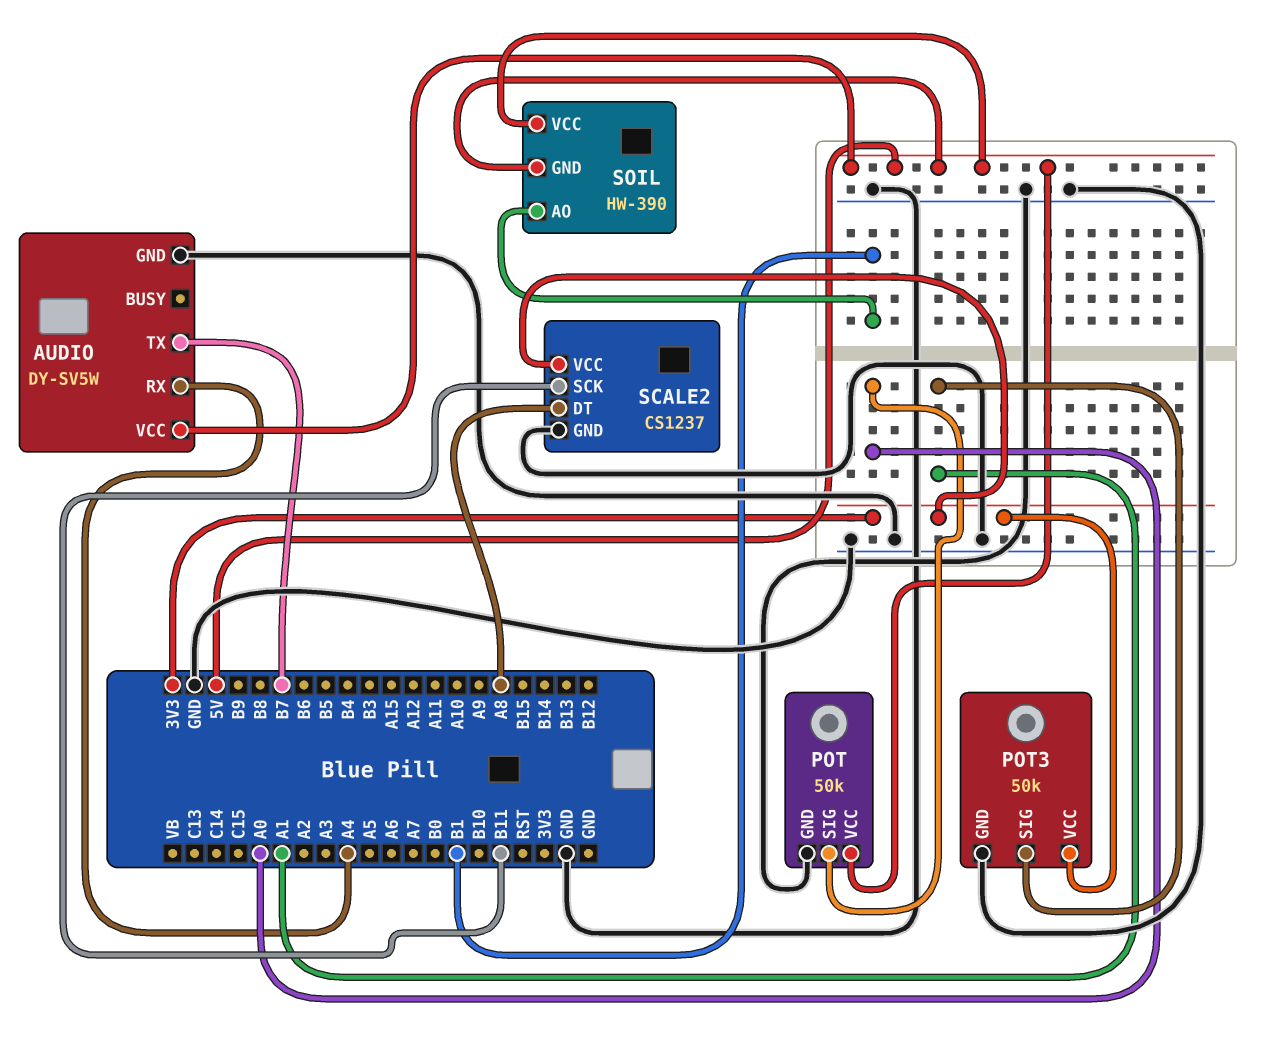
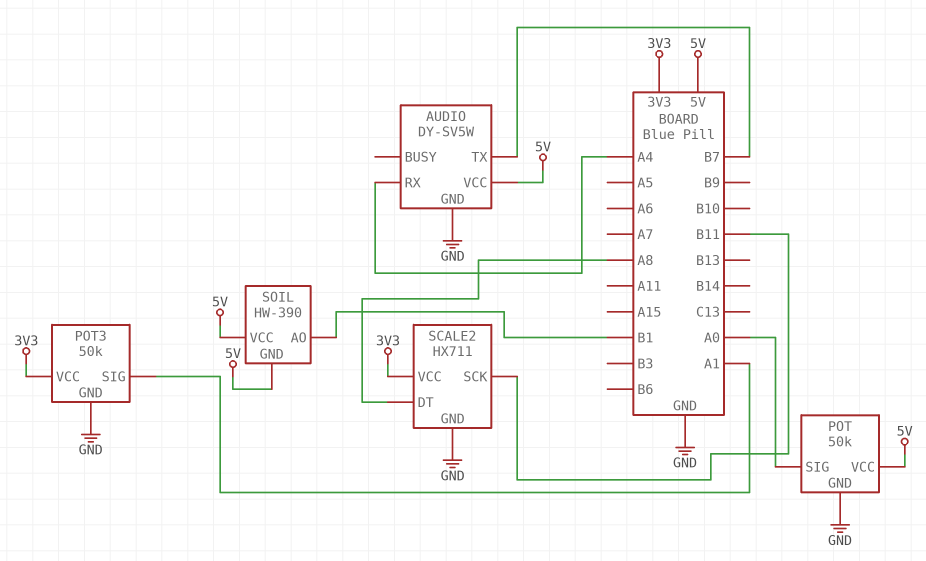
SCALE2: CS1237 -> HX711

